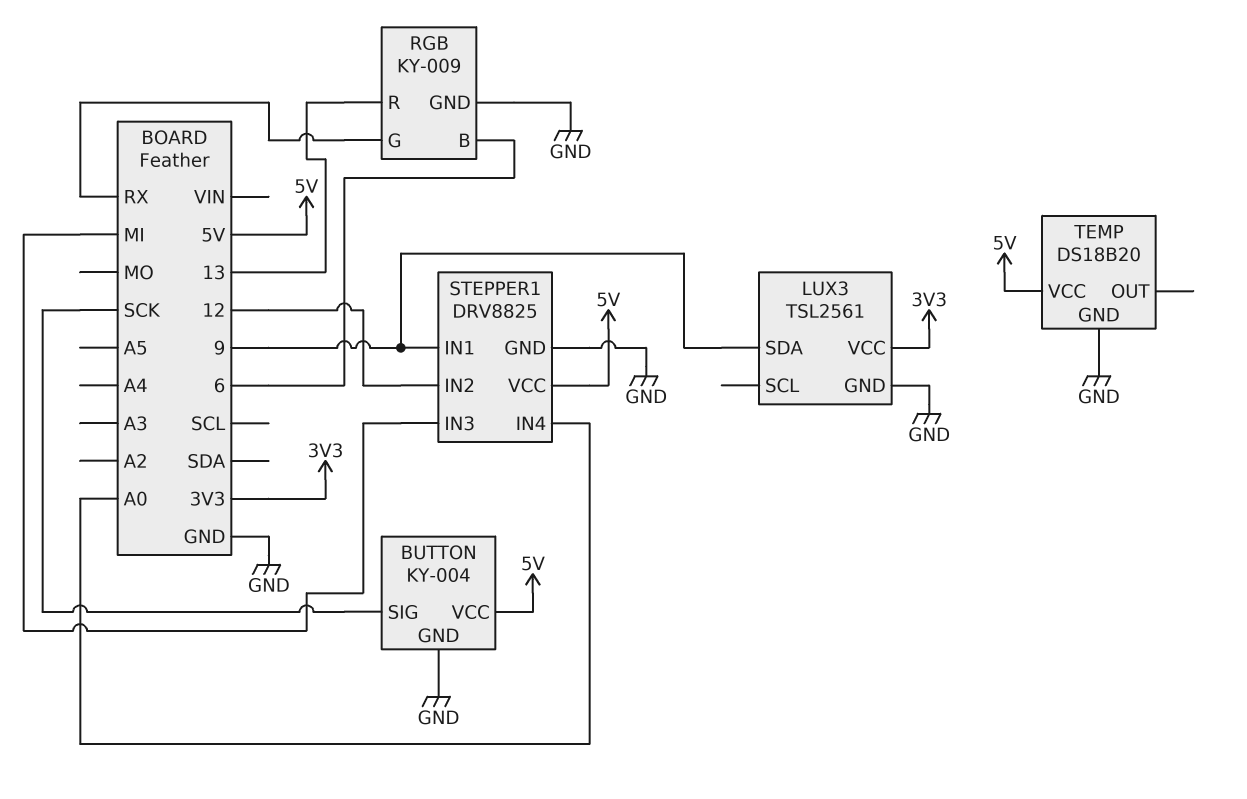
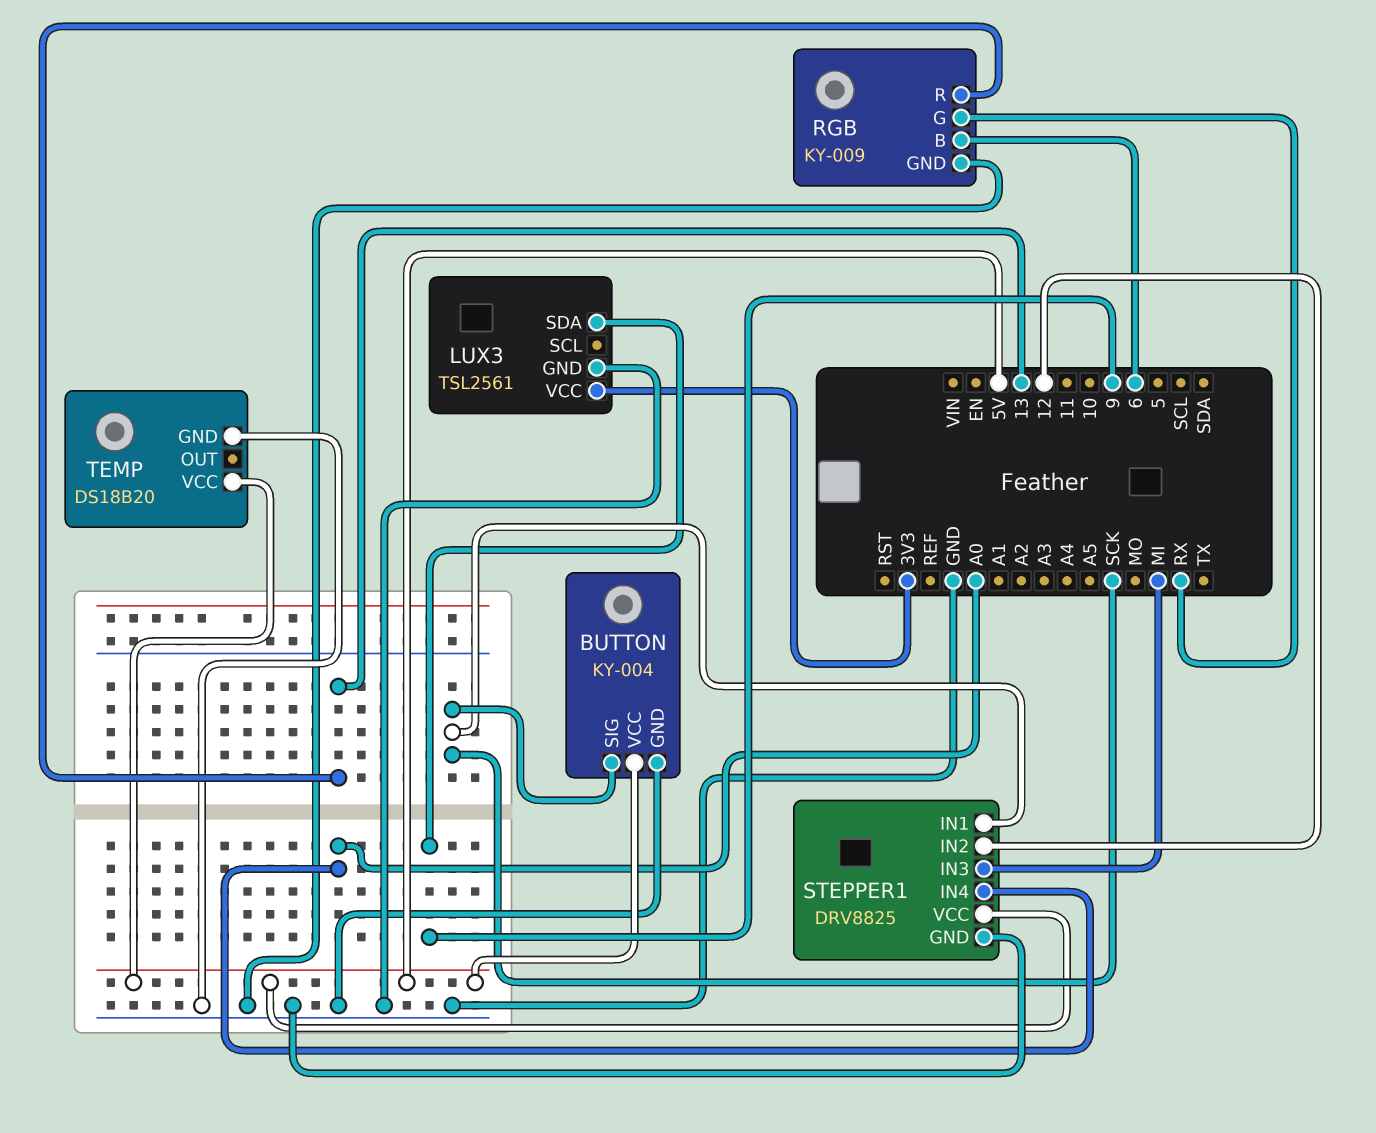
STEPPER1 pin IN1: 9 -> SCK

